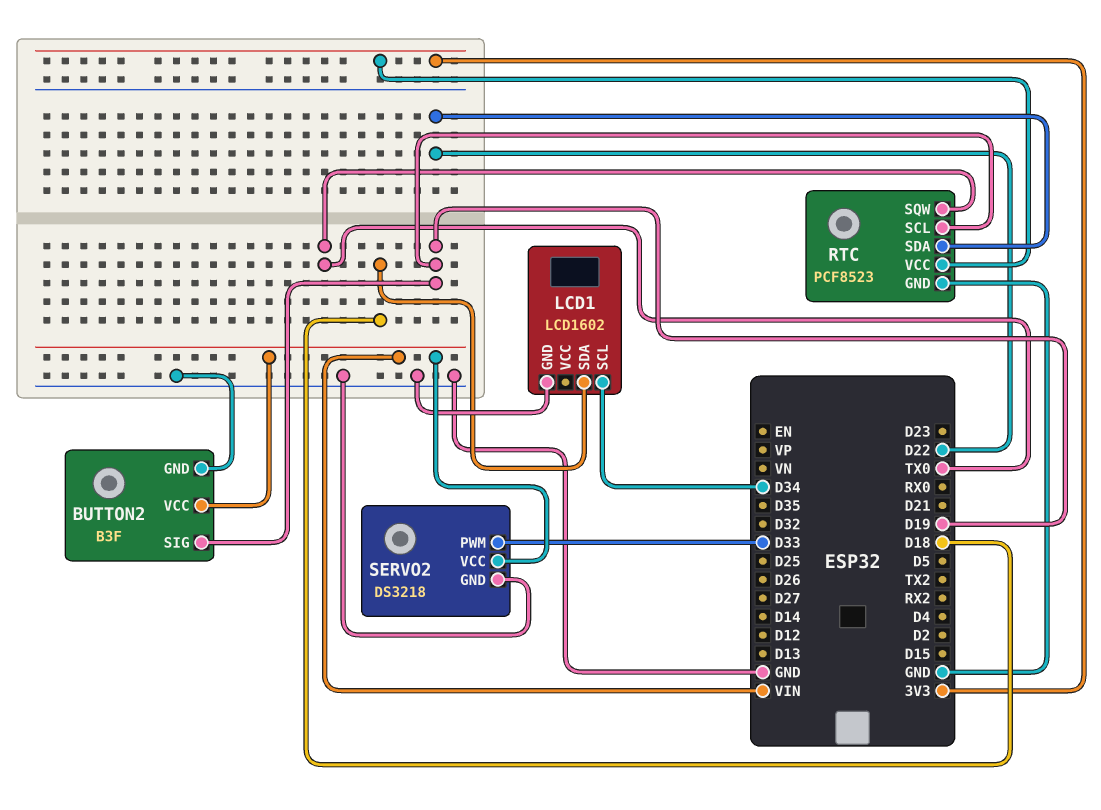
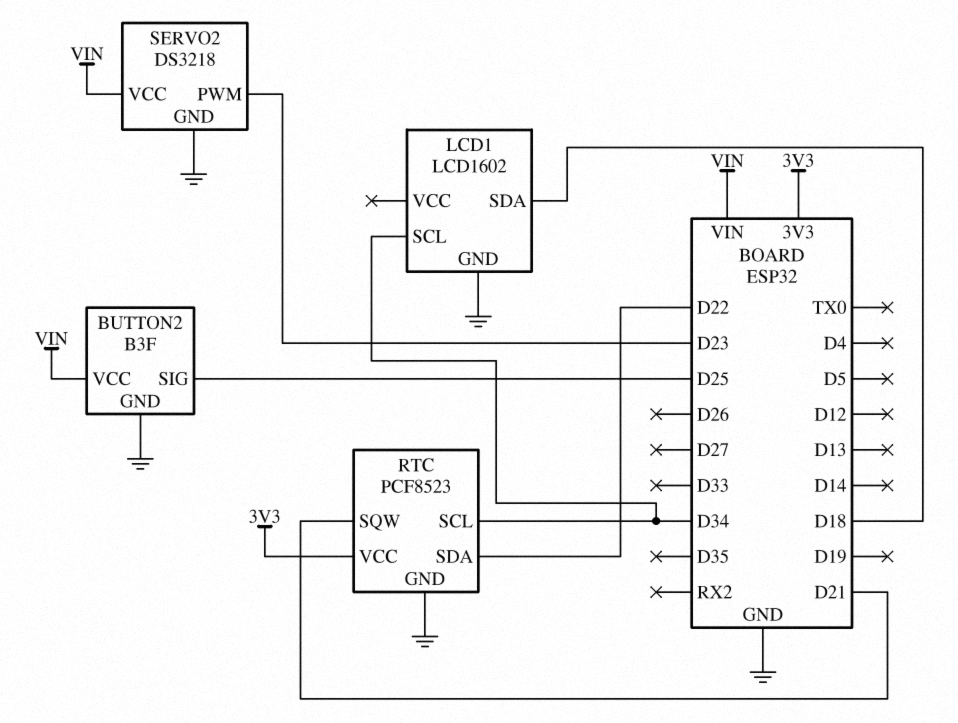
BUTTON2 pin SIG: D19 -> D25
RTC pin SCL: D19 -> D34
RTC pin SQW: TX0 -> D21
SERVO2 pin PWM: D33 -> D23

